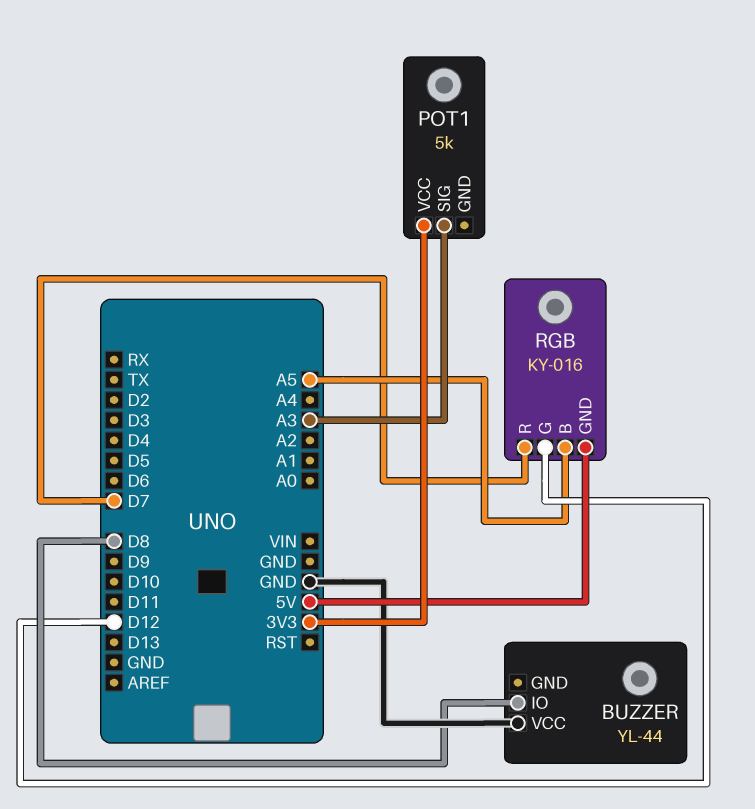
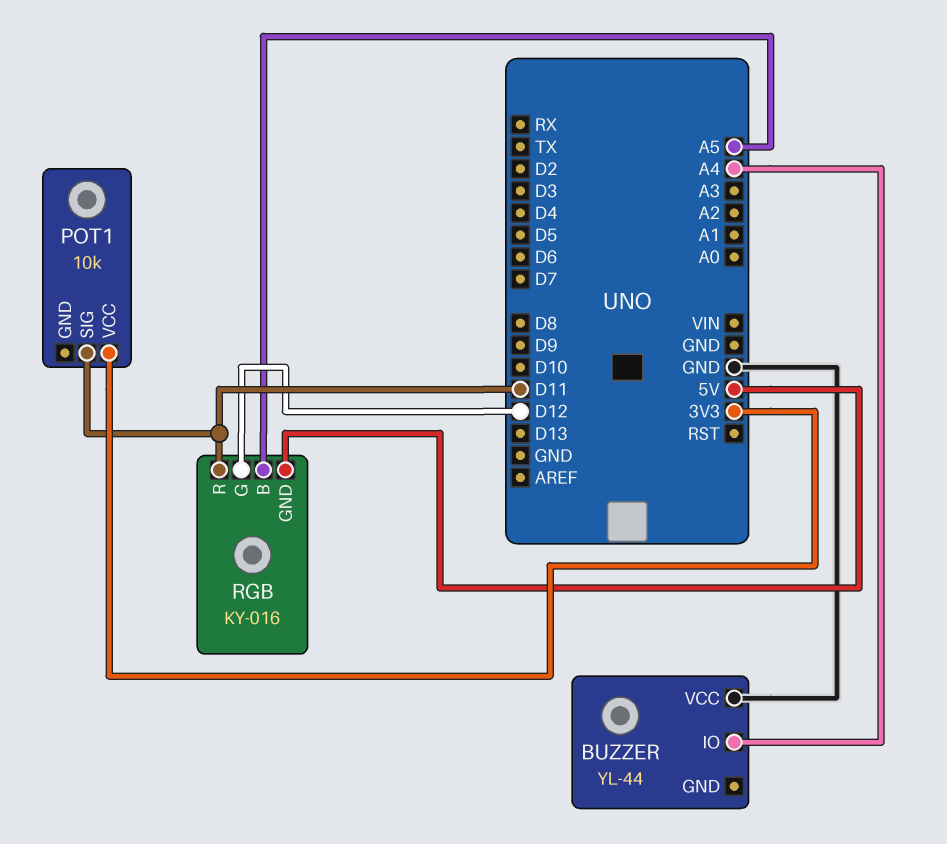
BUZZER pin IO: D8 -> A4
POT1: 5k -> 10k
POT1 pin SIG: A3 -> D11
RGB pin R: D7 -> D11

